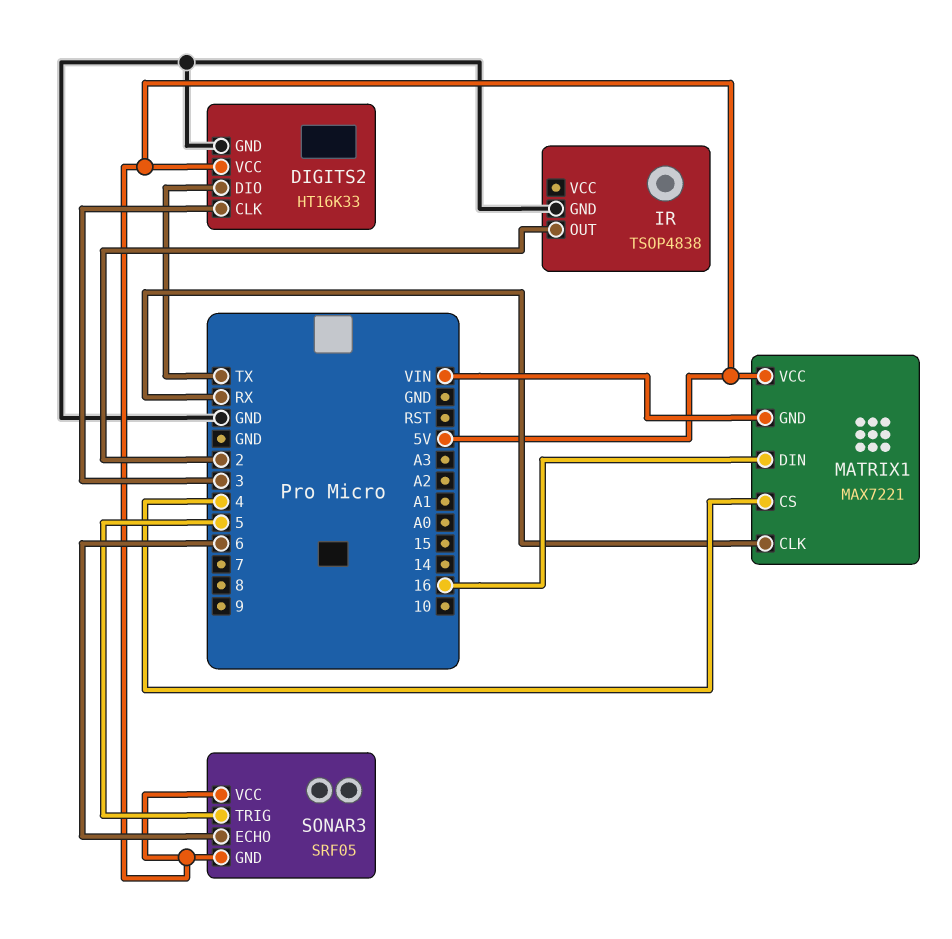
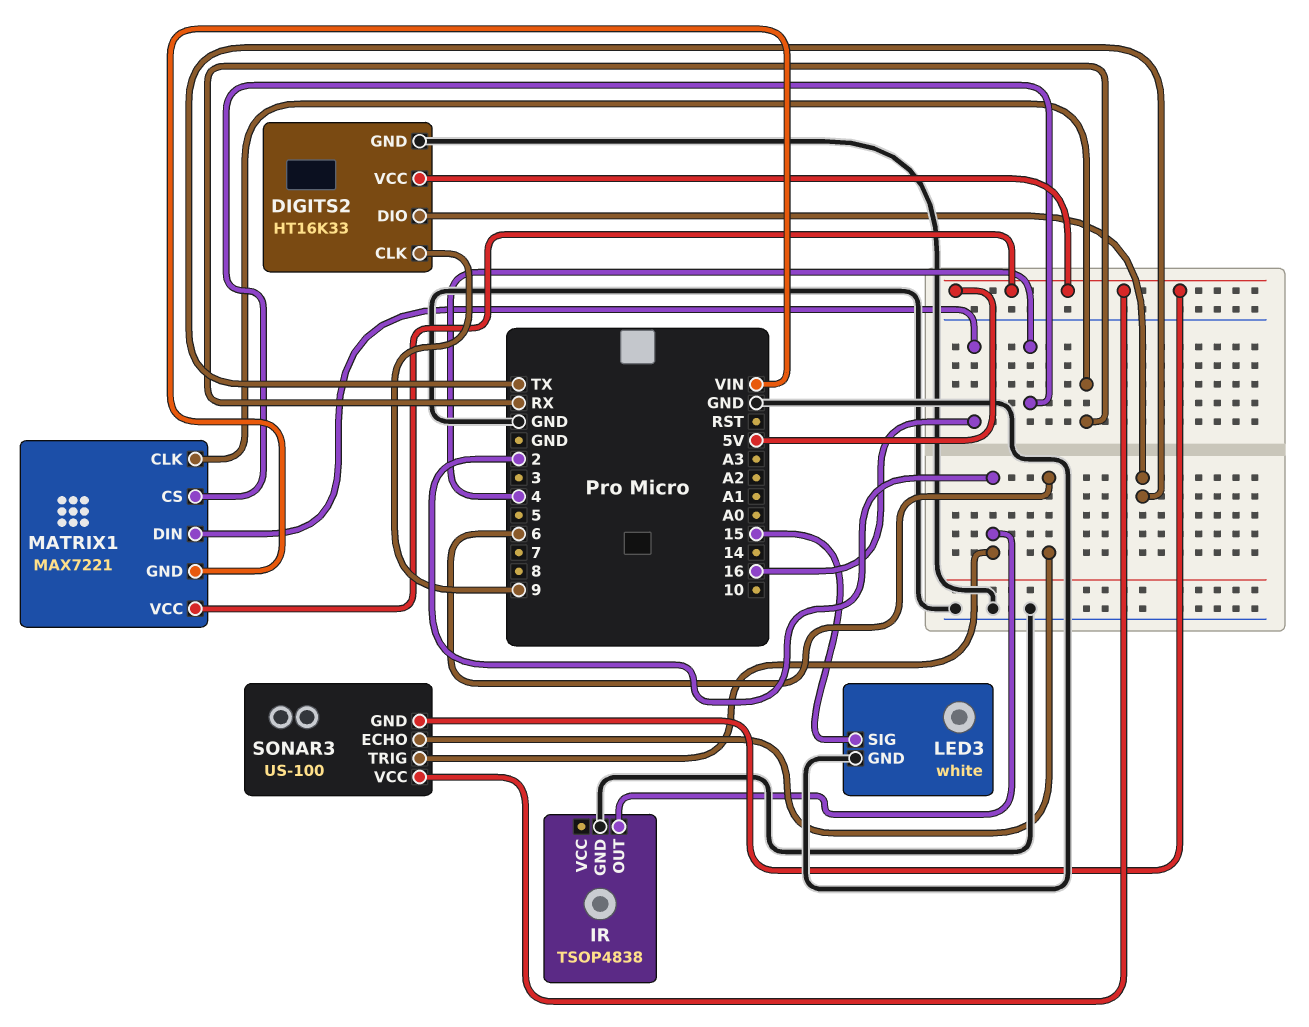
DIGITS2 pin CLK: 3 -> 9
LED3: none -> white
LED3 pin GND: none -> GND
LED3 pin SIG: none -> 15
SONAR3: SRF05 -> US-100
SONAR3 pin TRIG: 5 -> 2

